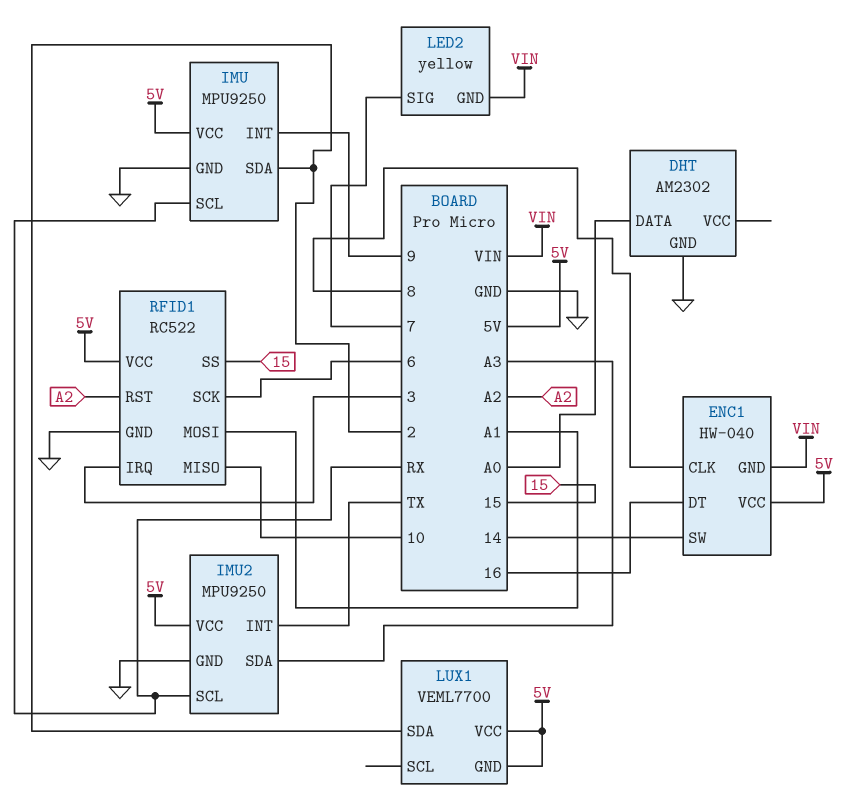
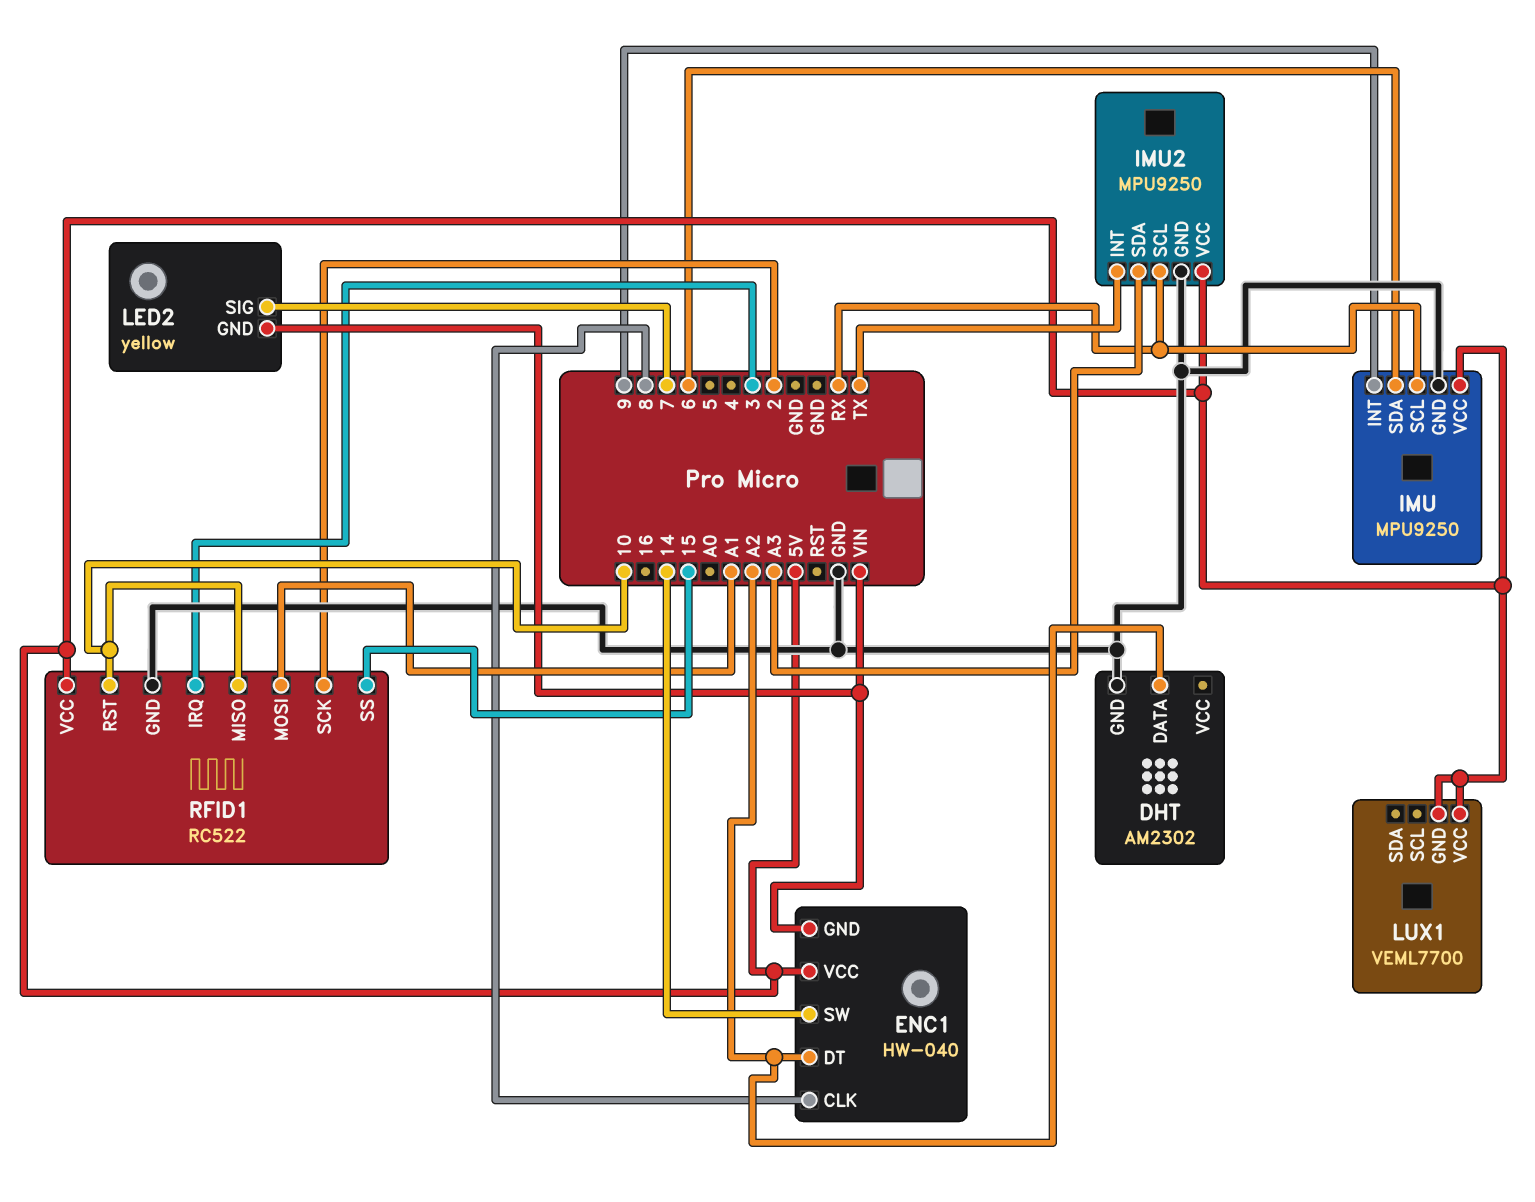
DHT pin DATA: A0 -> A2
ENC1 pin DT: 16 -> A2
IMU pin SDA: 2 -> 6
LUX1 pin SDA: 2 -> none
RFID1 pin RST: A2 -> 10
RFID1 pin SCK: 6 -> 2

